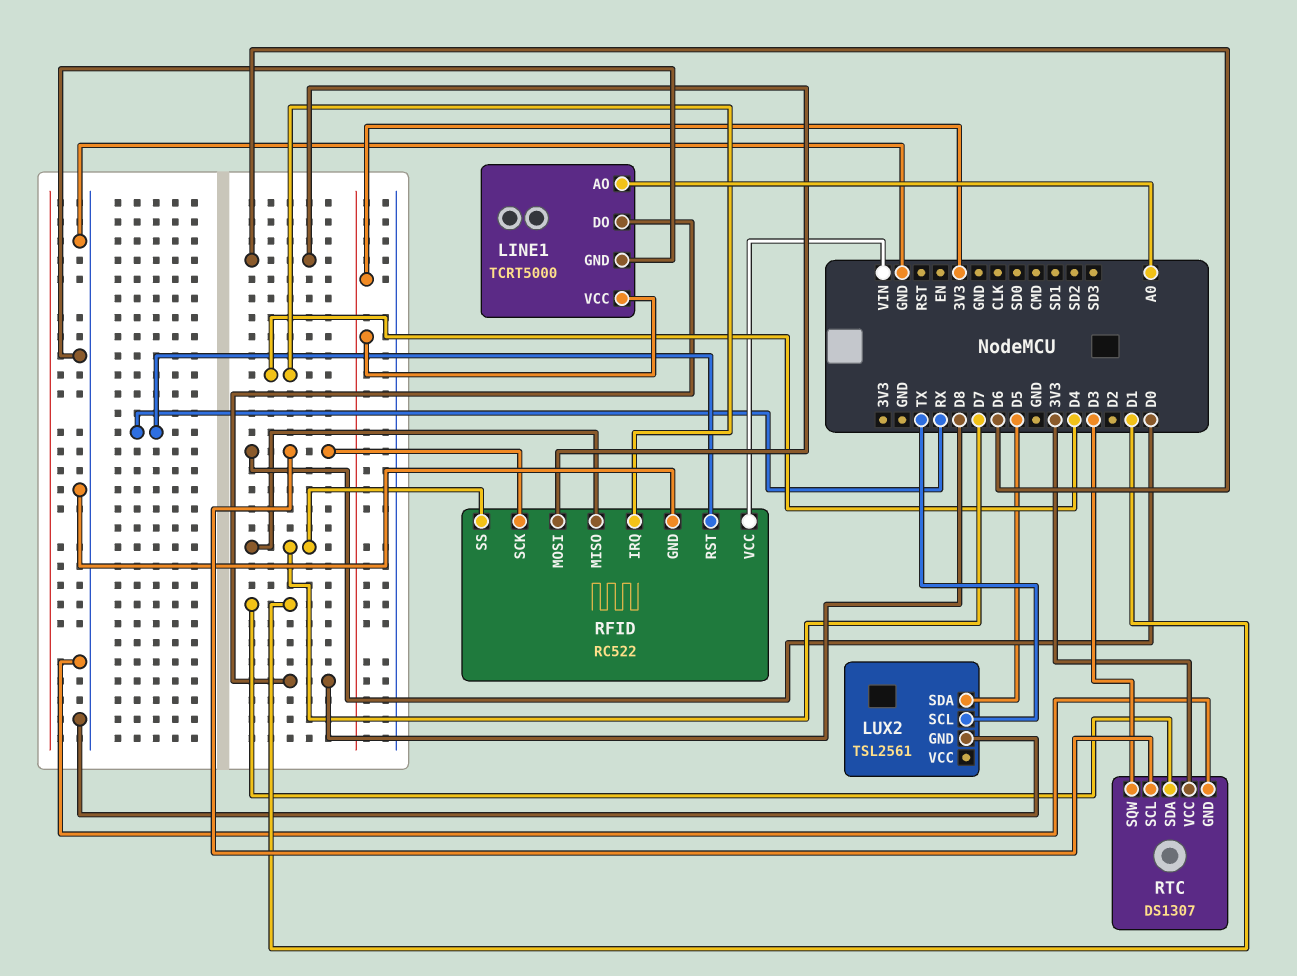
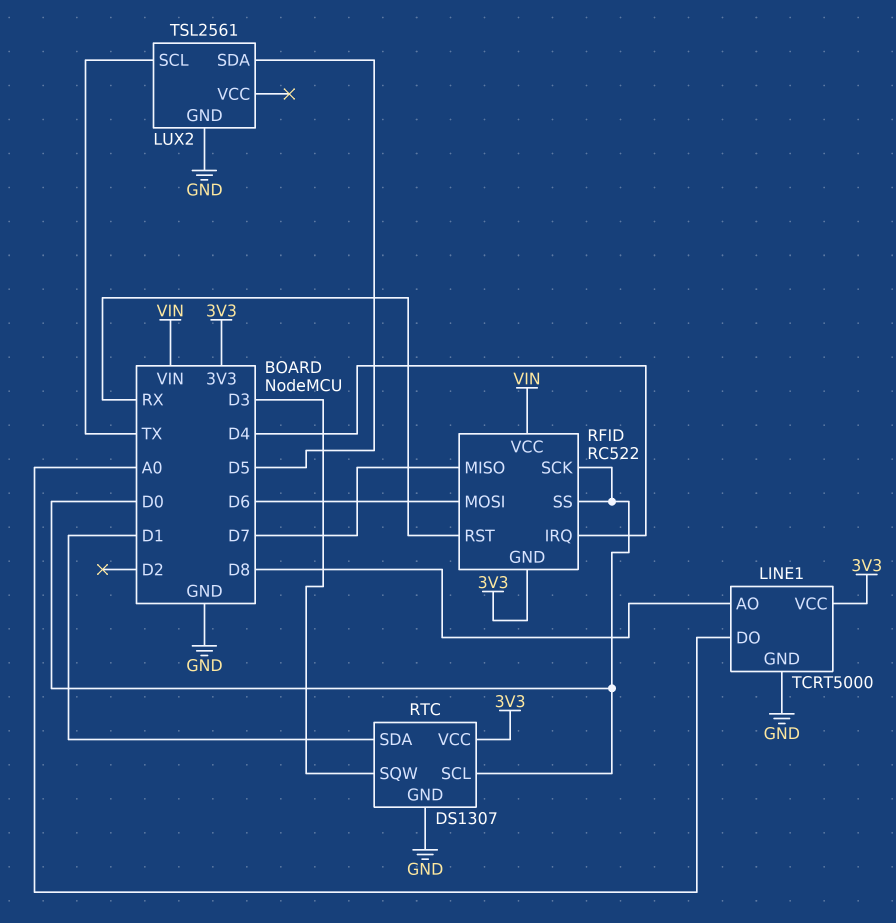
LINE1 pin AO: A0 -> D8
LINE1 pin DO: D8 -> A0
RFID pin GND: GND -> 3V3
RFID pin SS: D7 -> D0

